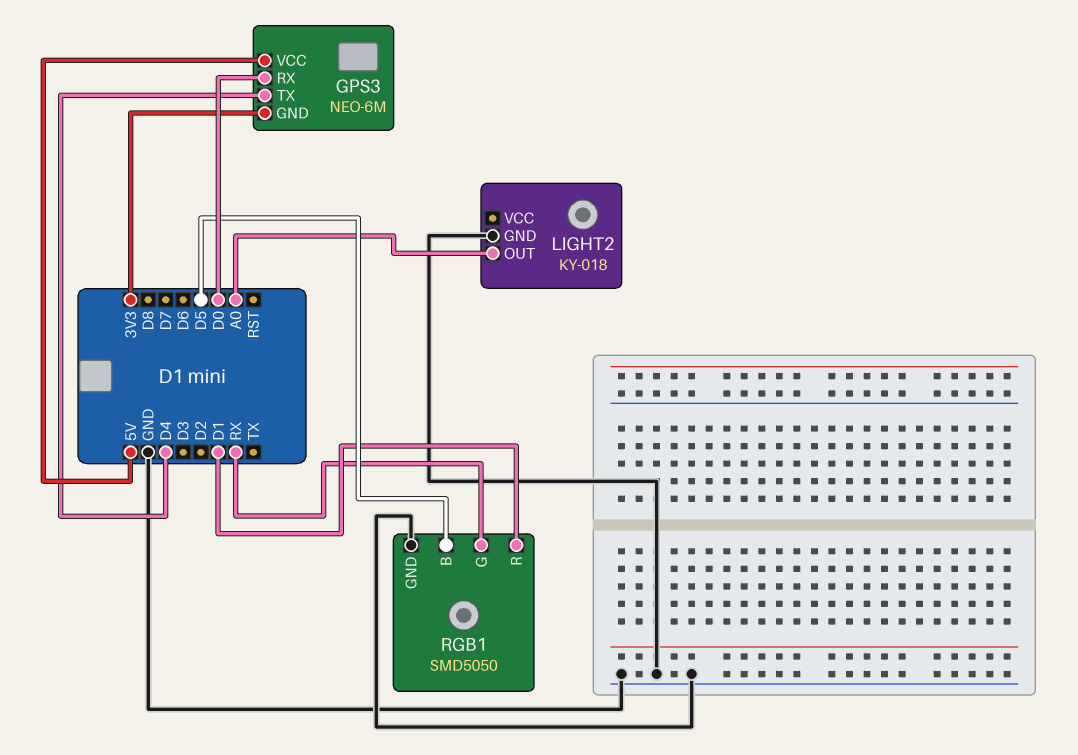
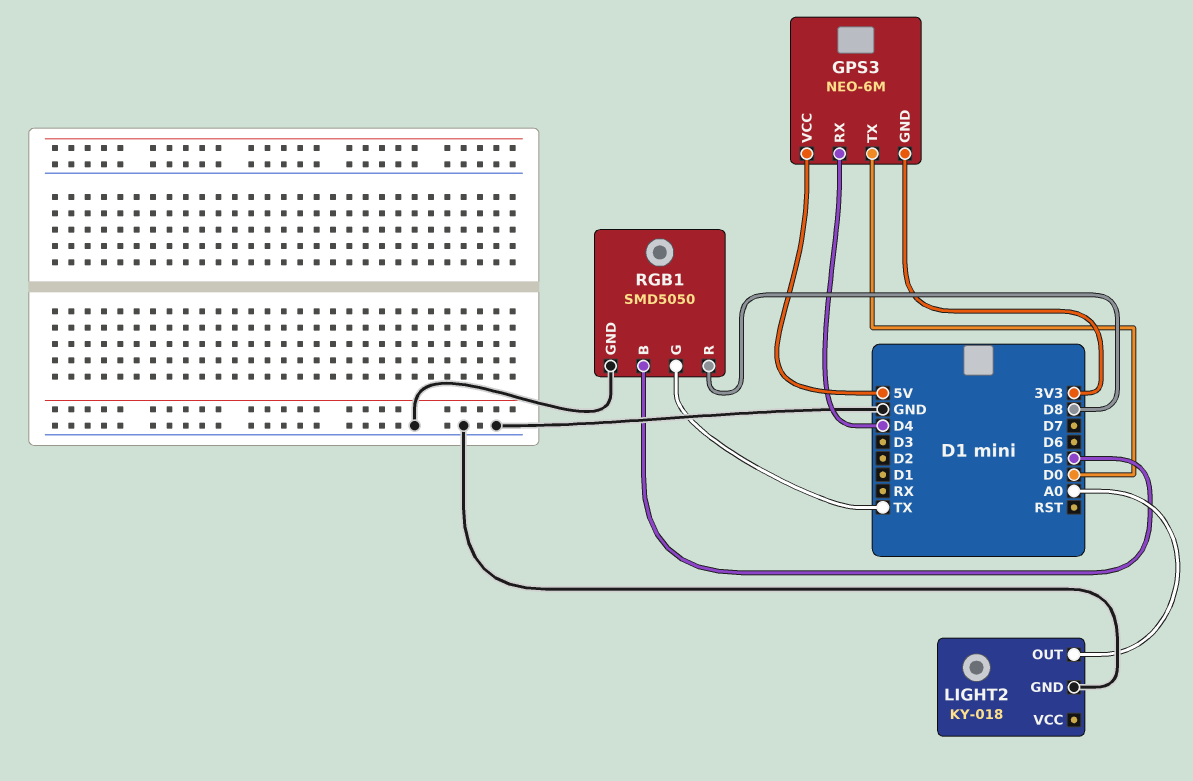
GPS3 pin RX: D0 -> D4
GPS3 pin TX: D4 -> D0
RGB1 pin G: RX -> TX
RGB1 pin R: D1 -> D8

